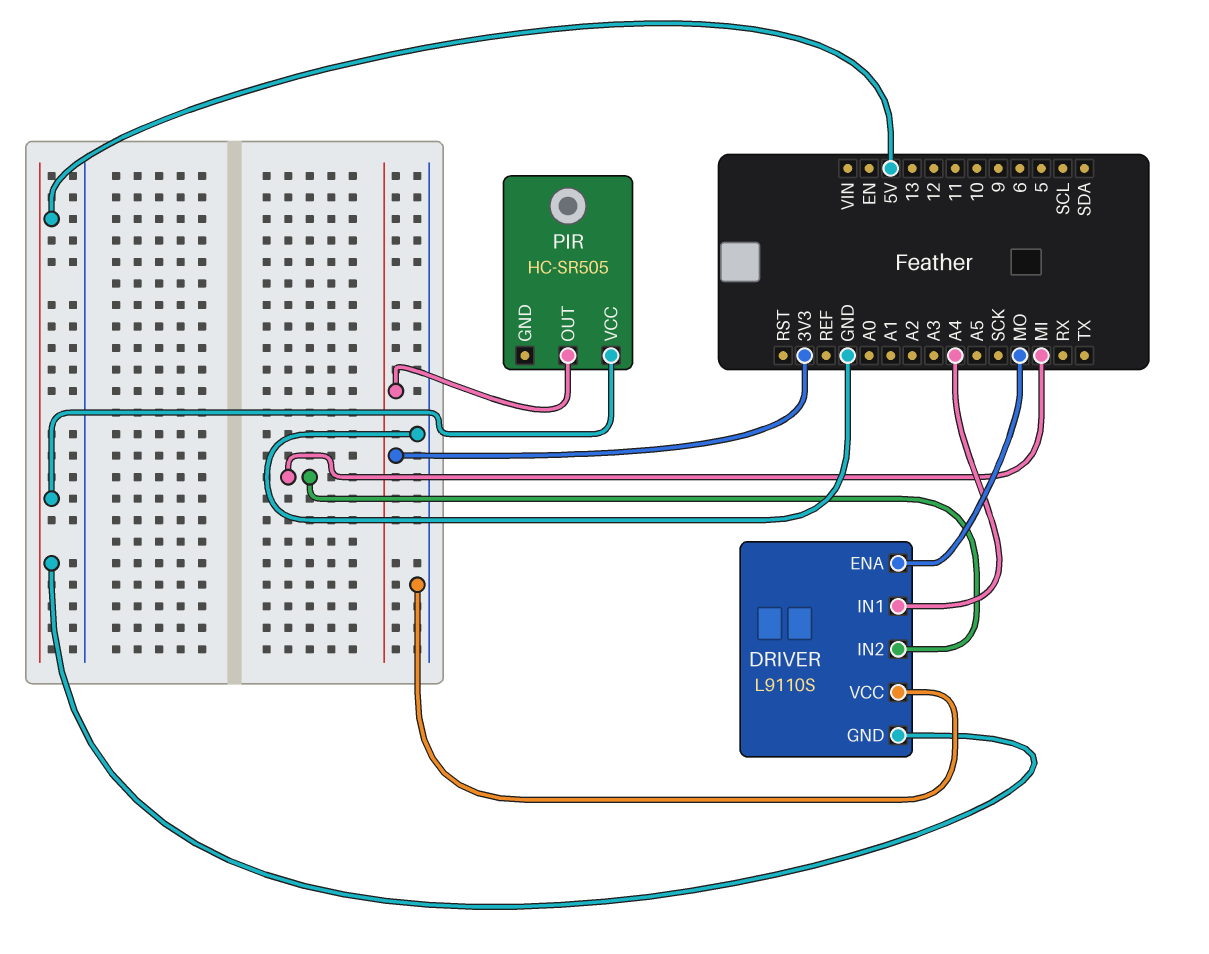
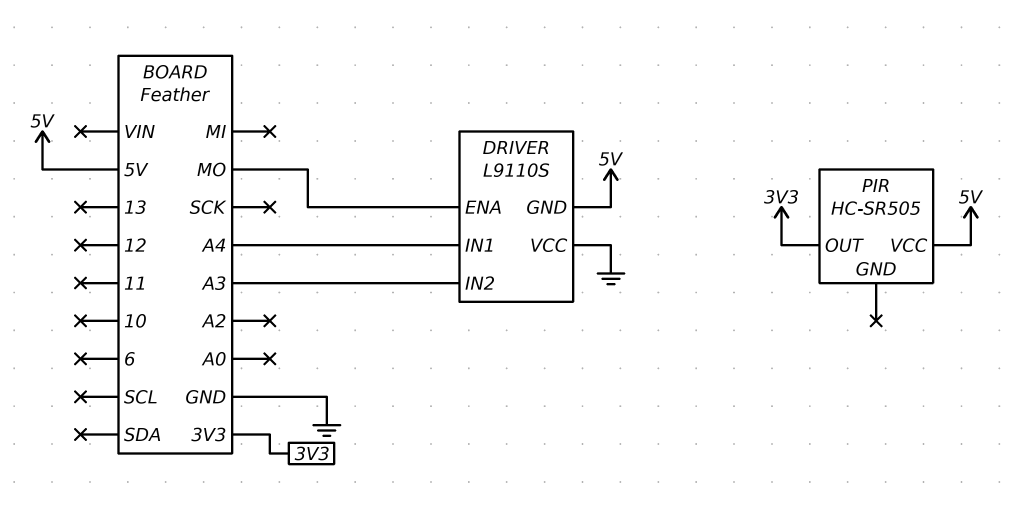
DRIVER pin IN2: MI -> A3

